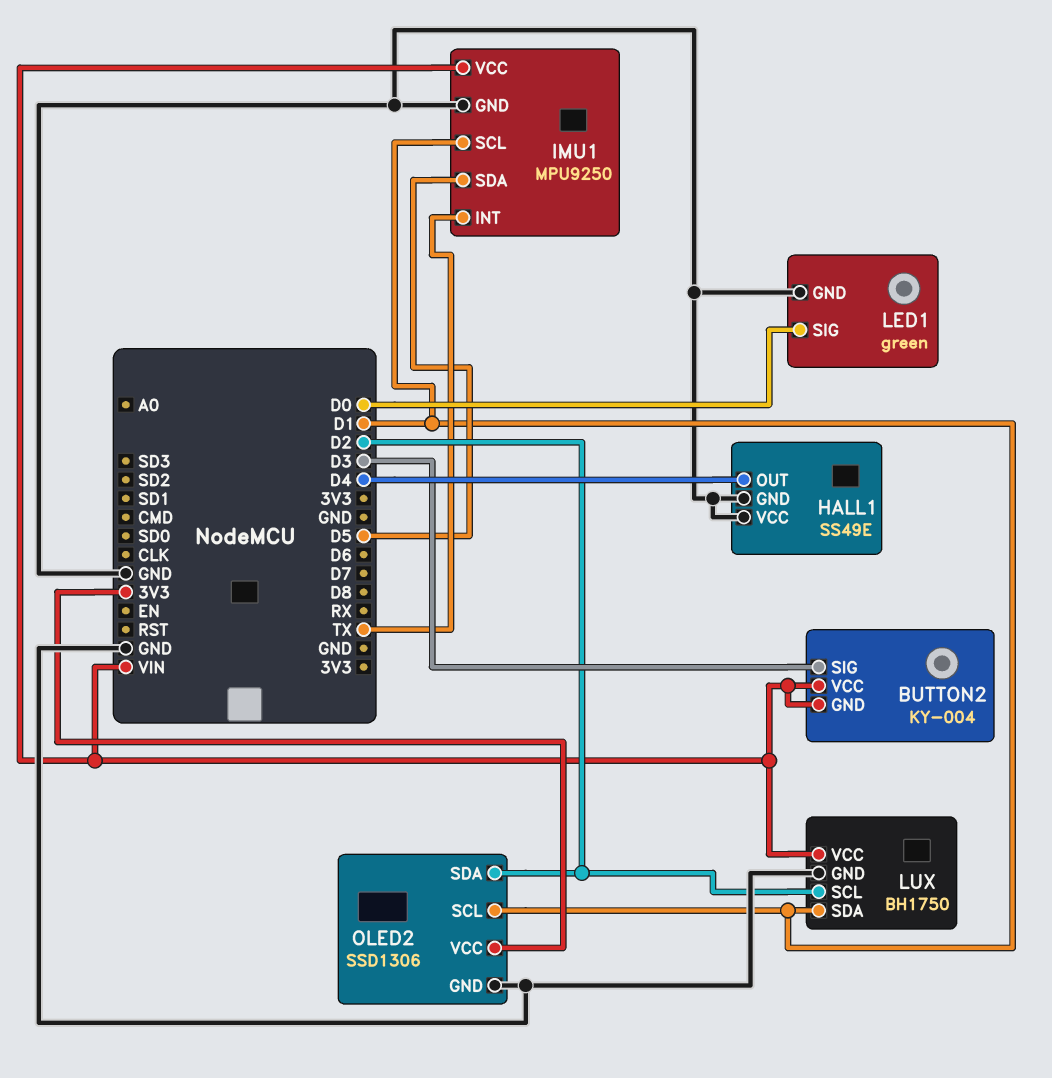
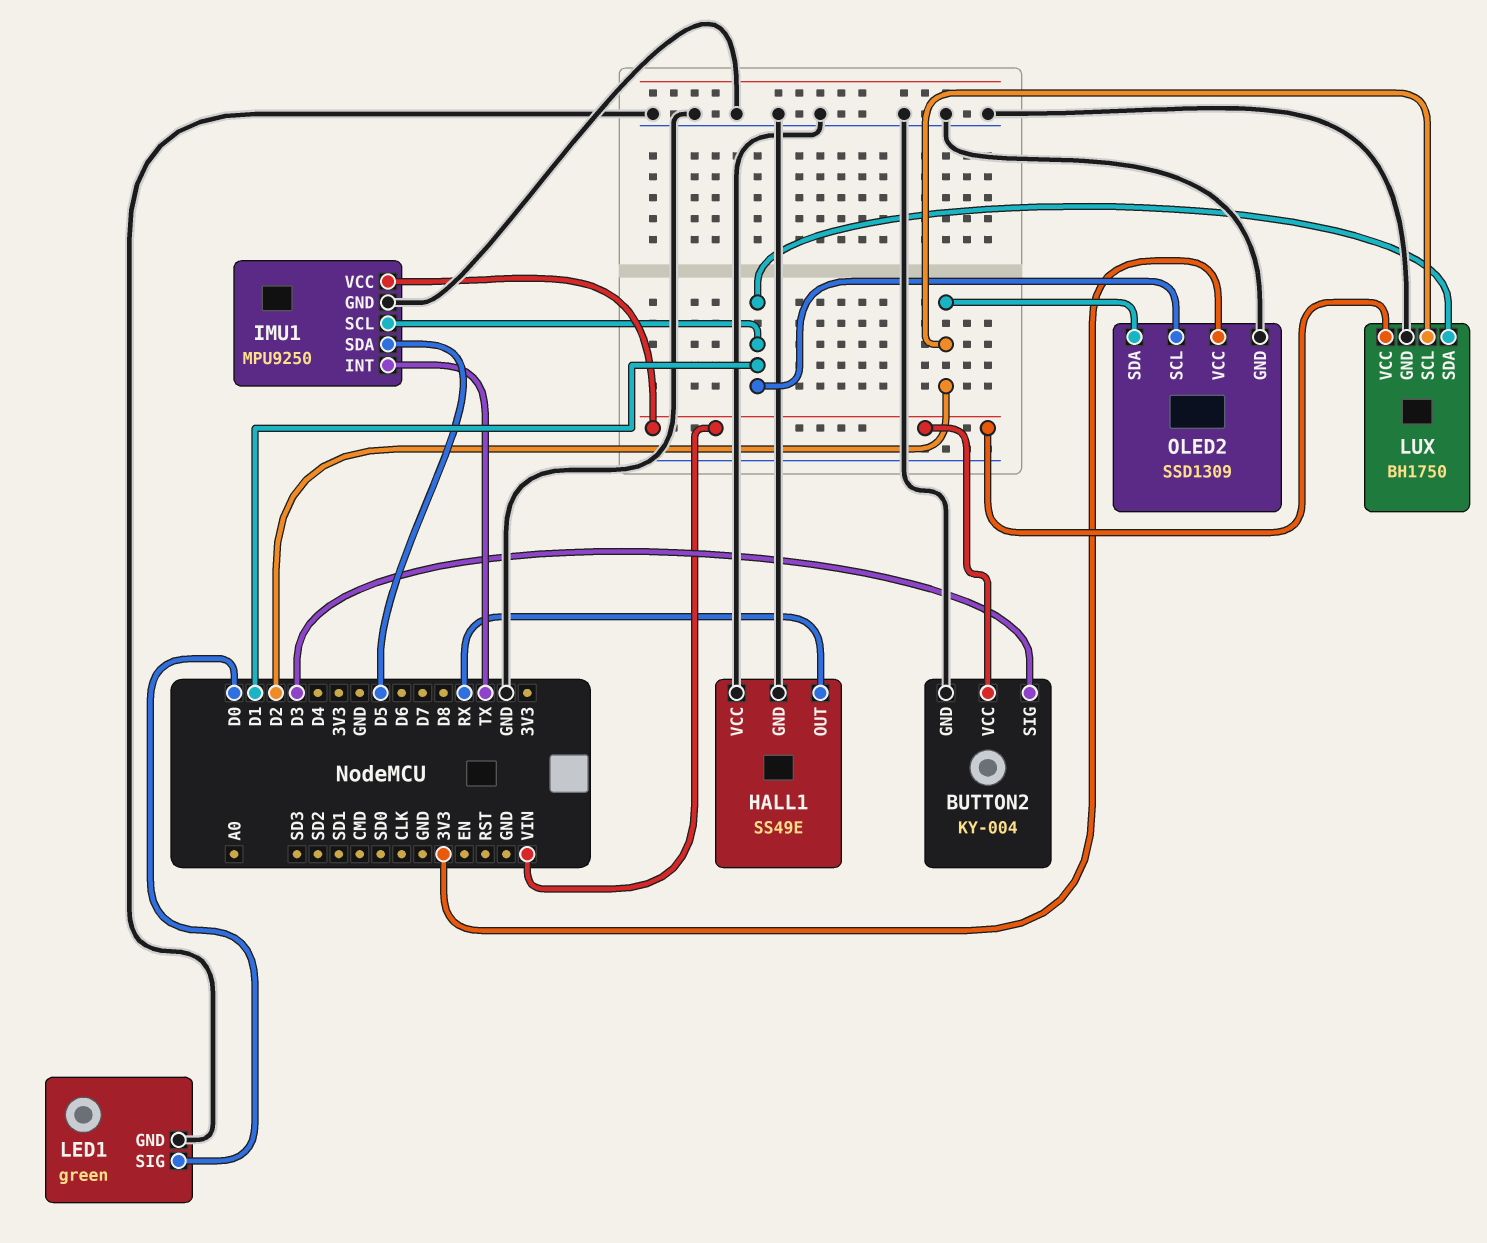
BUTTON2 pin GND: VIN -> GND
HALL1 pin OUT: D4 -> RX
OLED2: SSD1306 -> SSD1309

